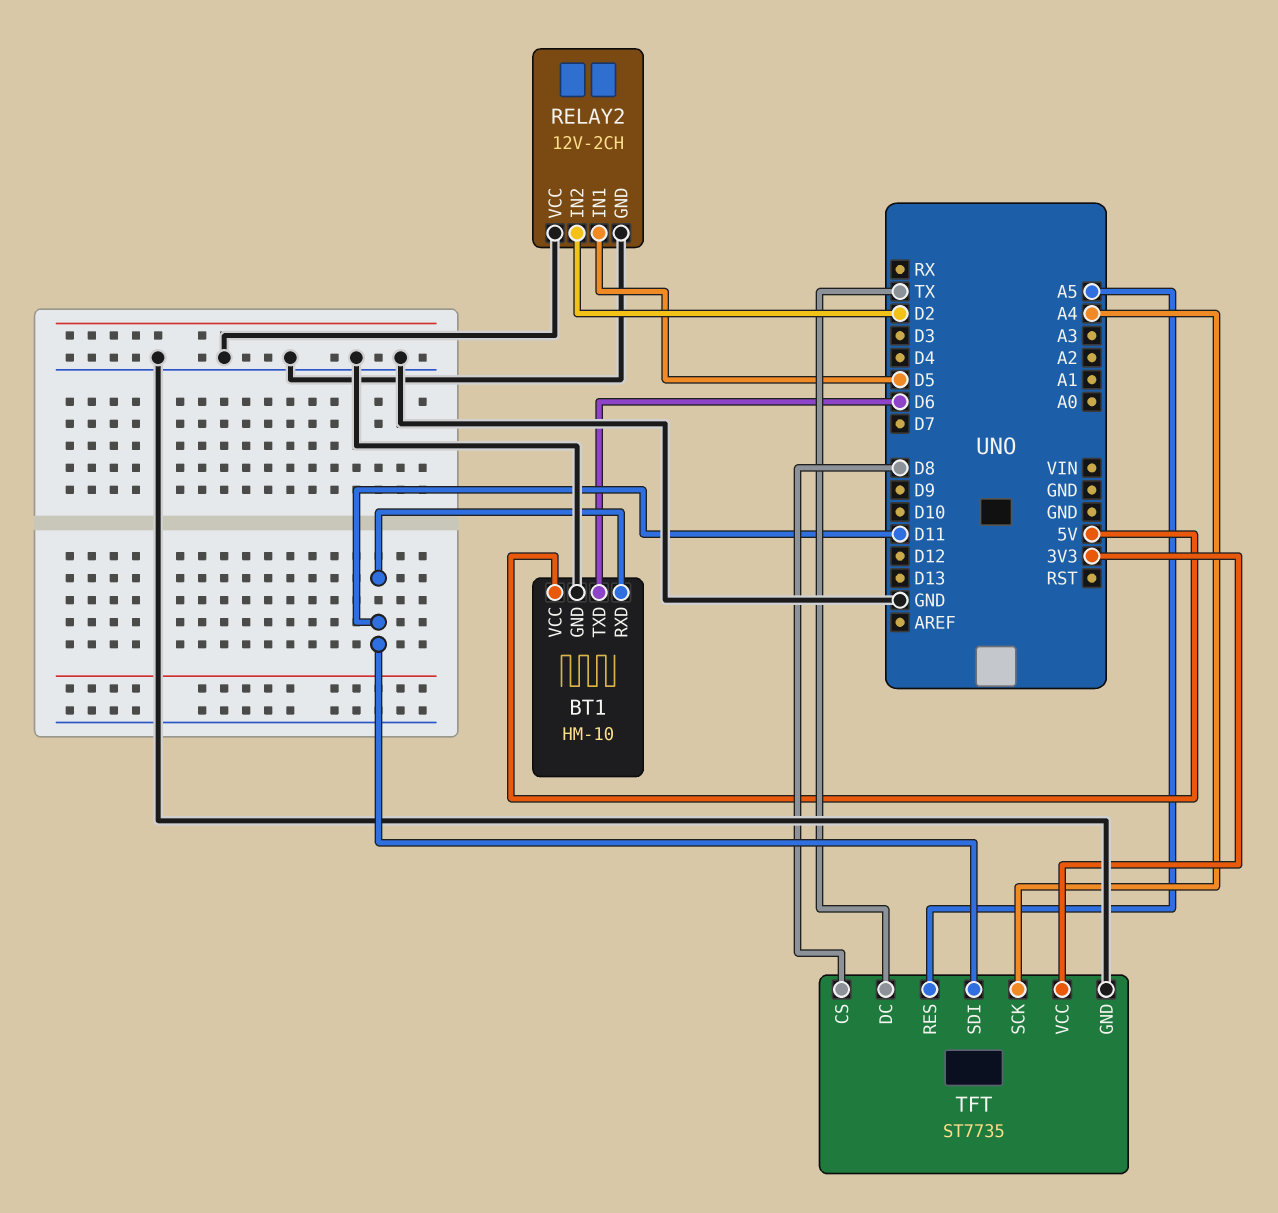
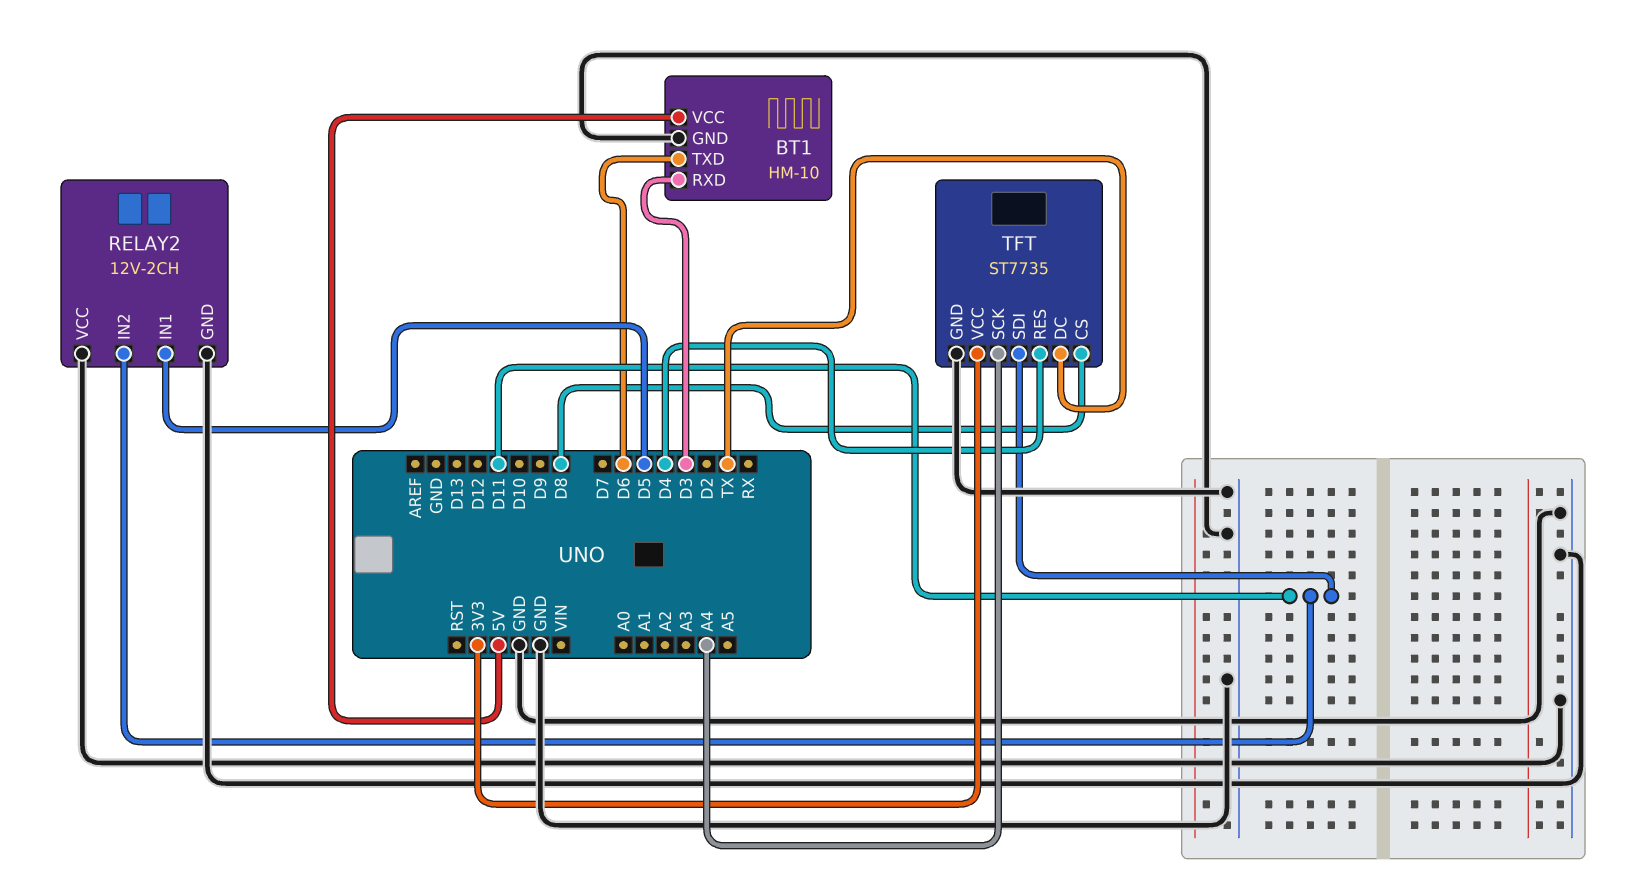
BT1 pin RXD: D11 -> D3
RELAY2 pin IN2: D2 -> D11
TFT pin RES: A5 -> D4

